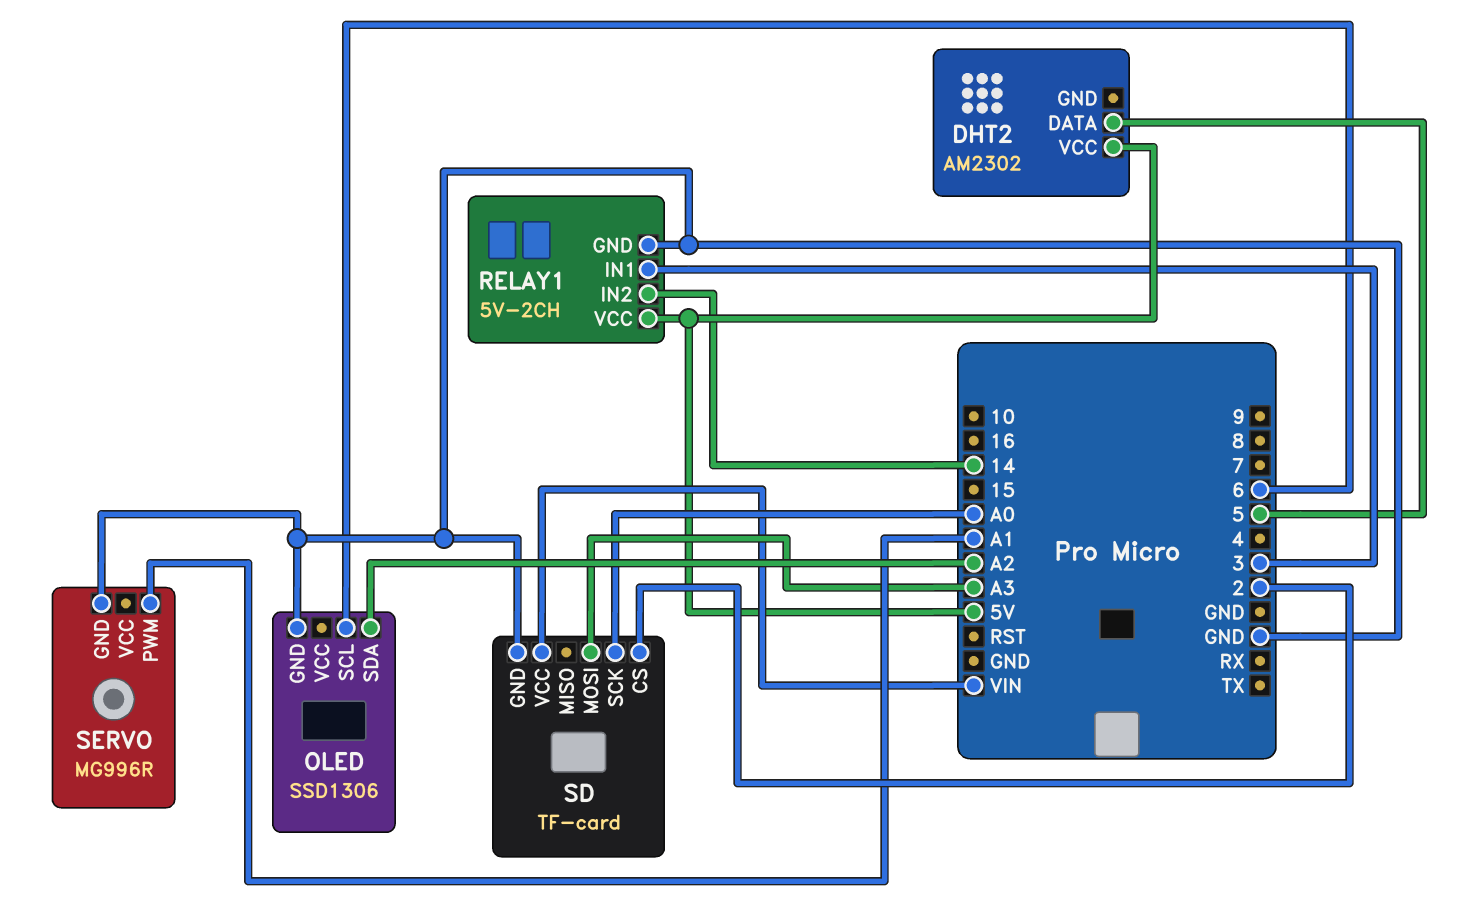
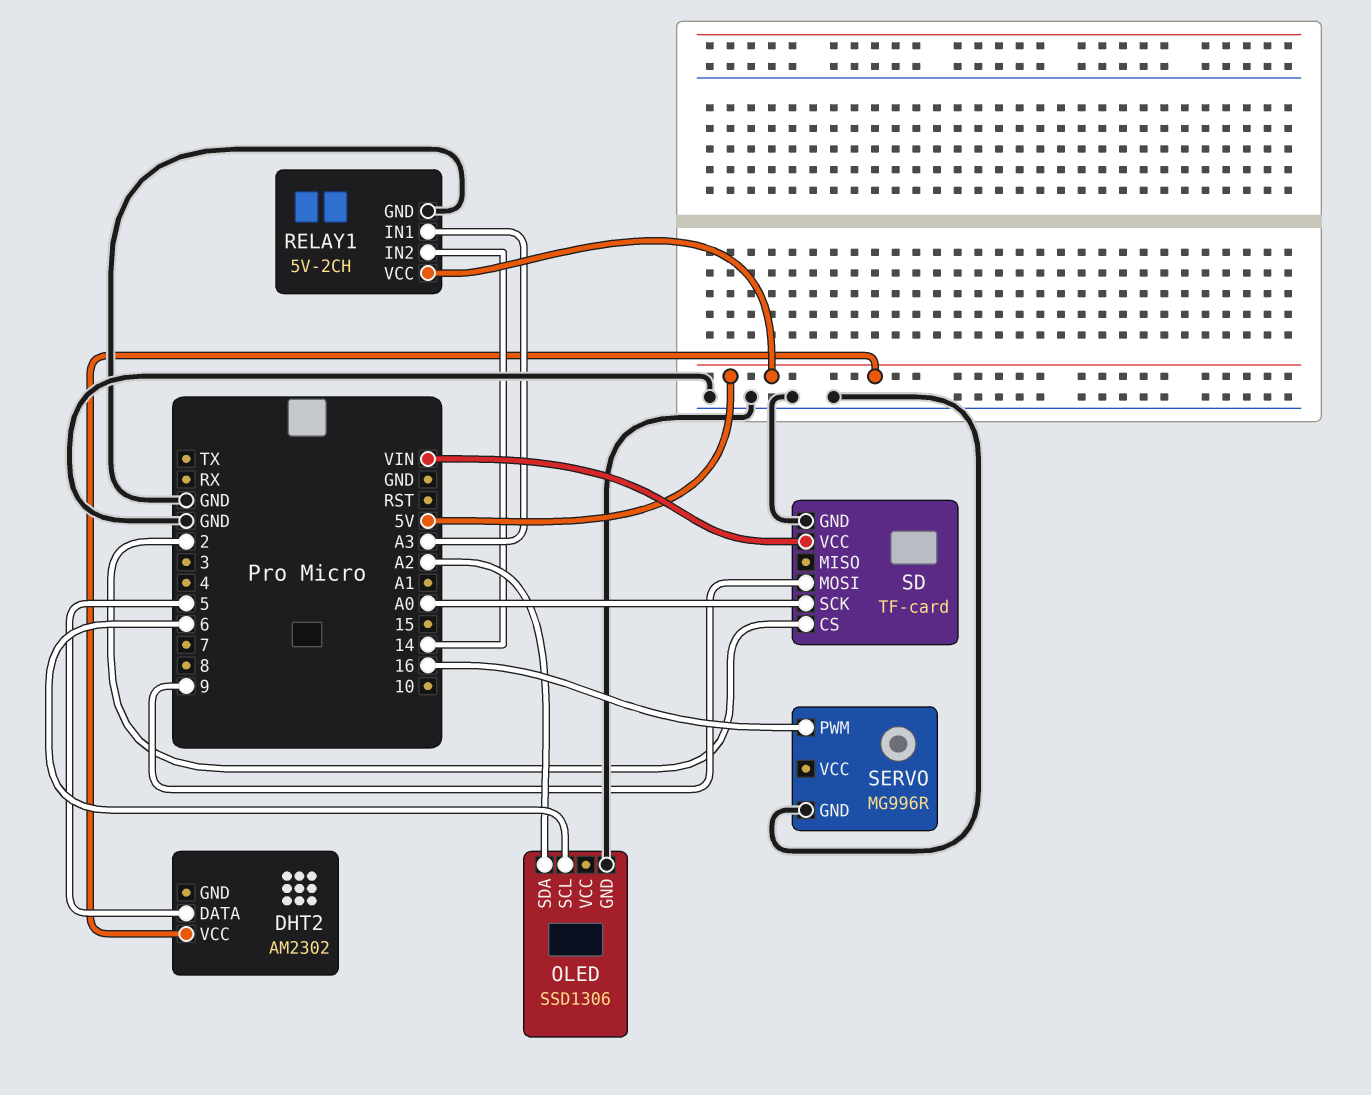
RELAY1 pin IN1: 3 -> A3
SD pin MOSI: A3 -> 9
SERVO pin PWM: A1 -> 16

